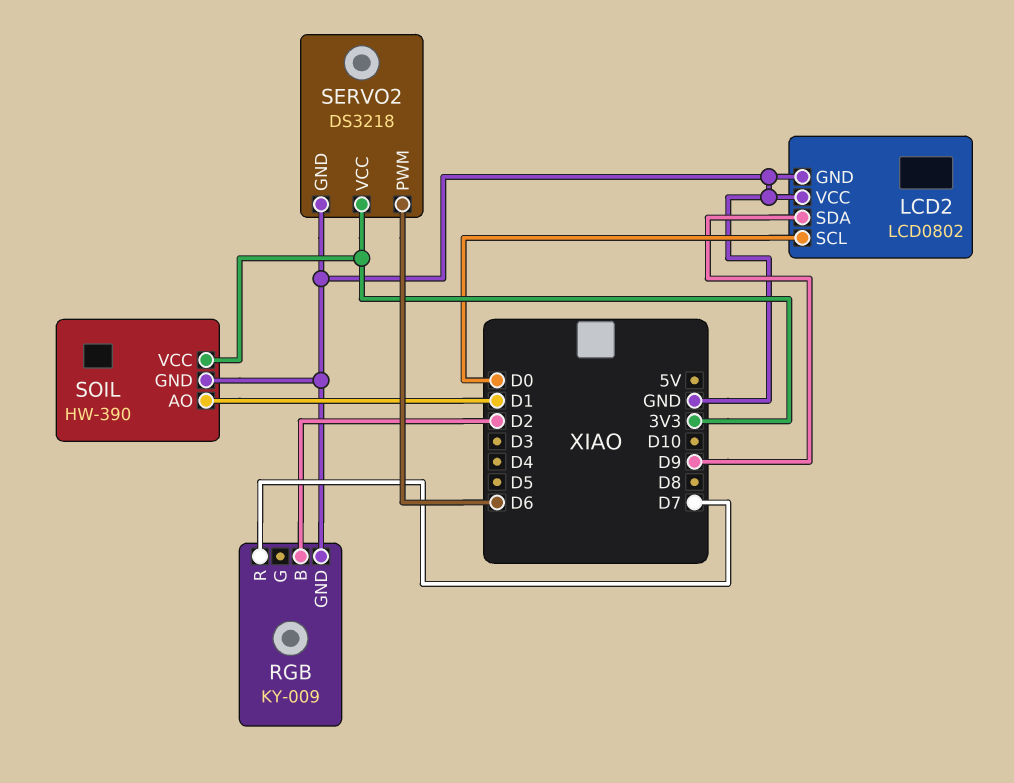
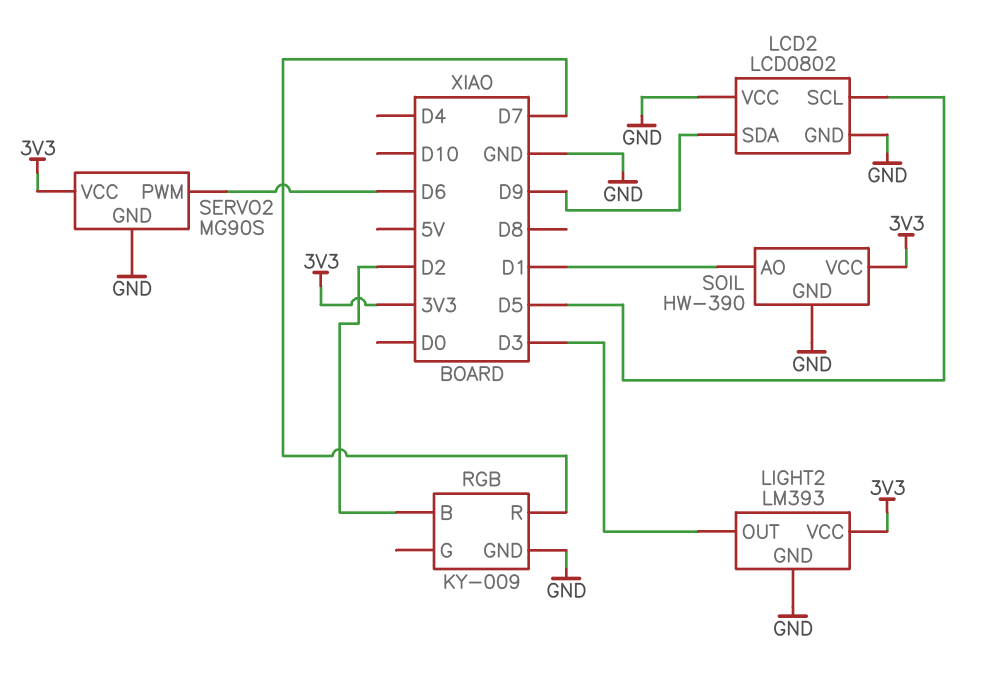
LCD2 pin SCL: D0 -> D5
LIGHT2: none -> LM393
LIGHT2 pin GND: none -> GND
LIGHT2 pin OUT: none -> D3
LIGHT2 pin VCC: none -> 3V3
SERVO2: DS3218 -> MG90S

